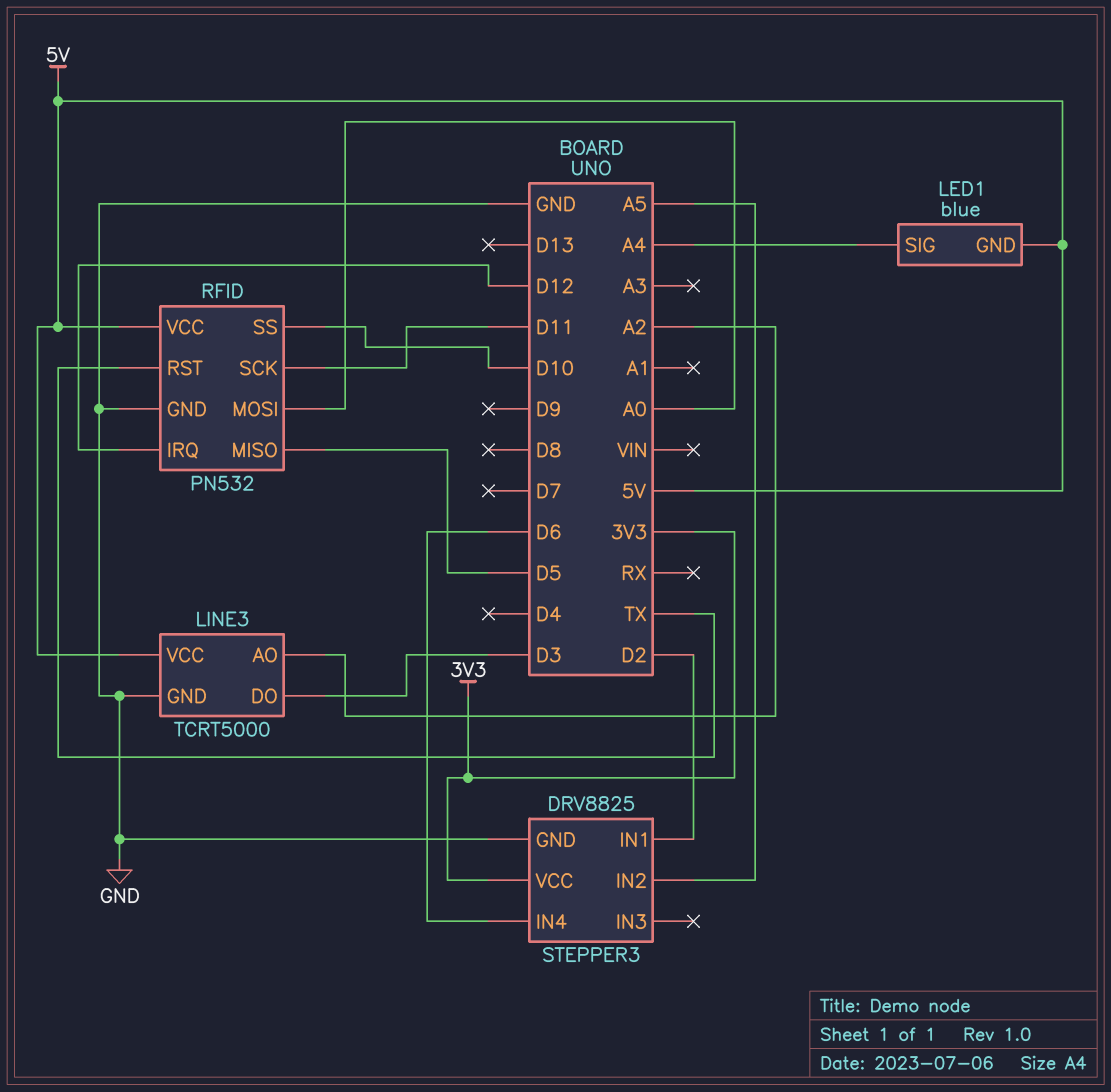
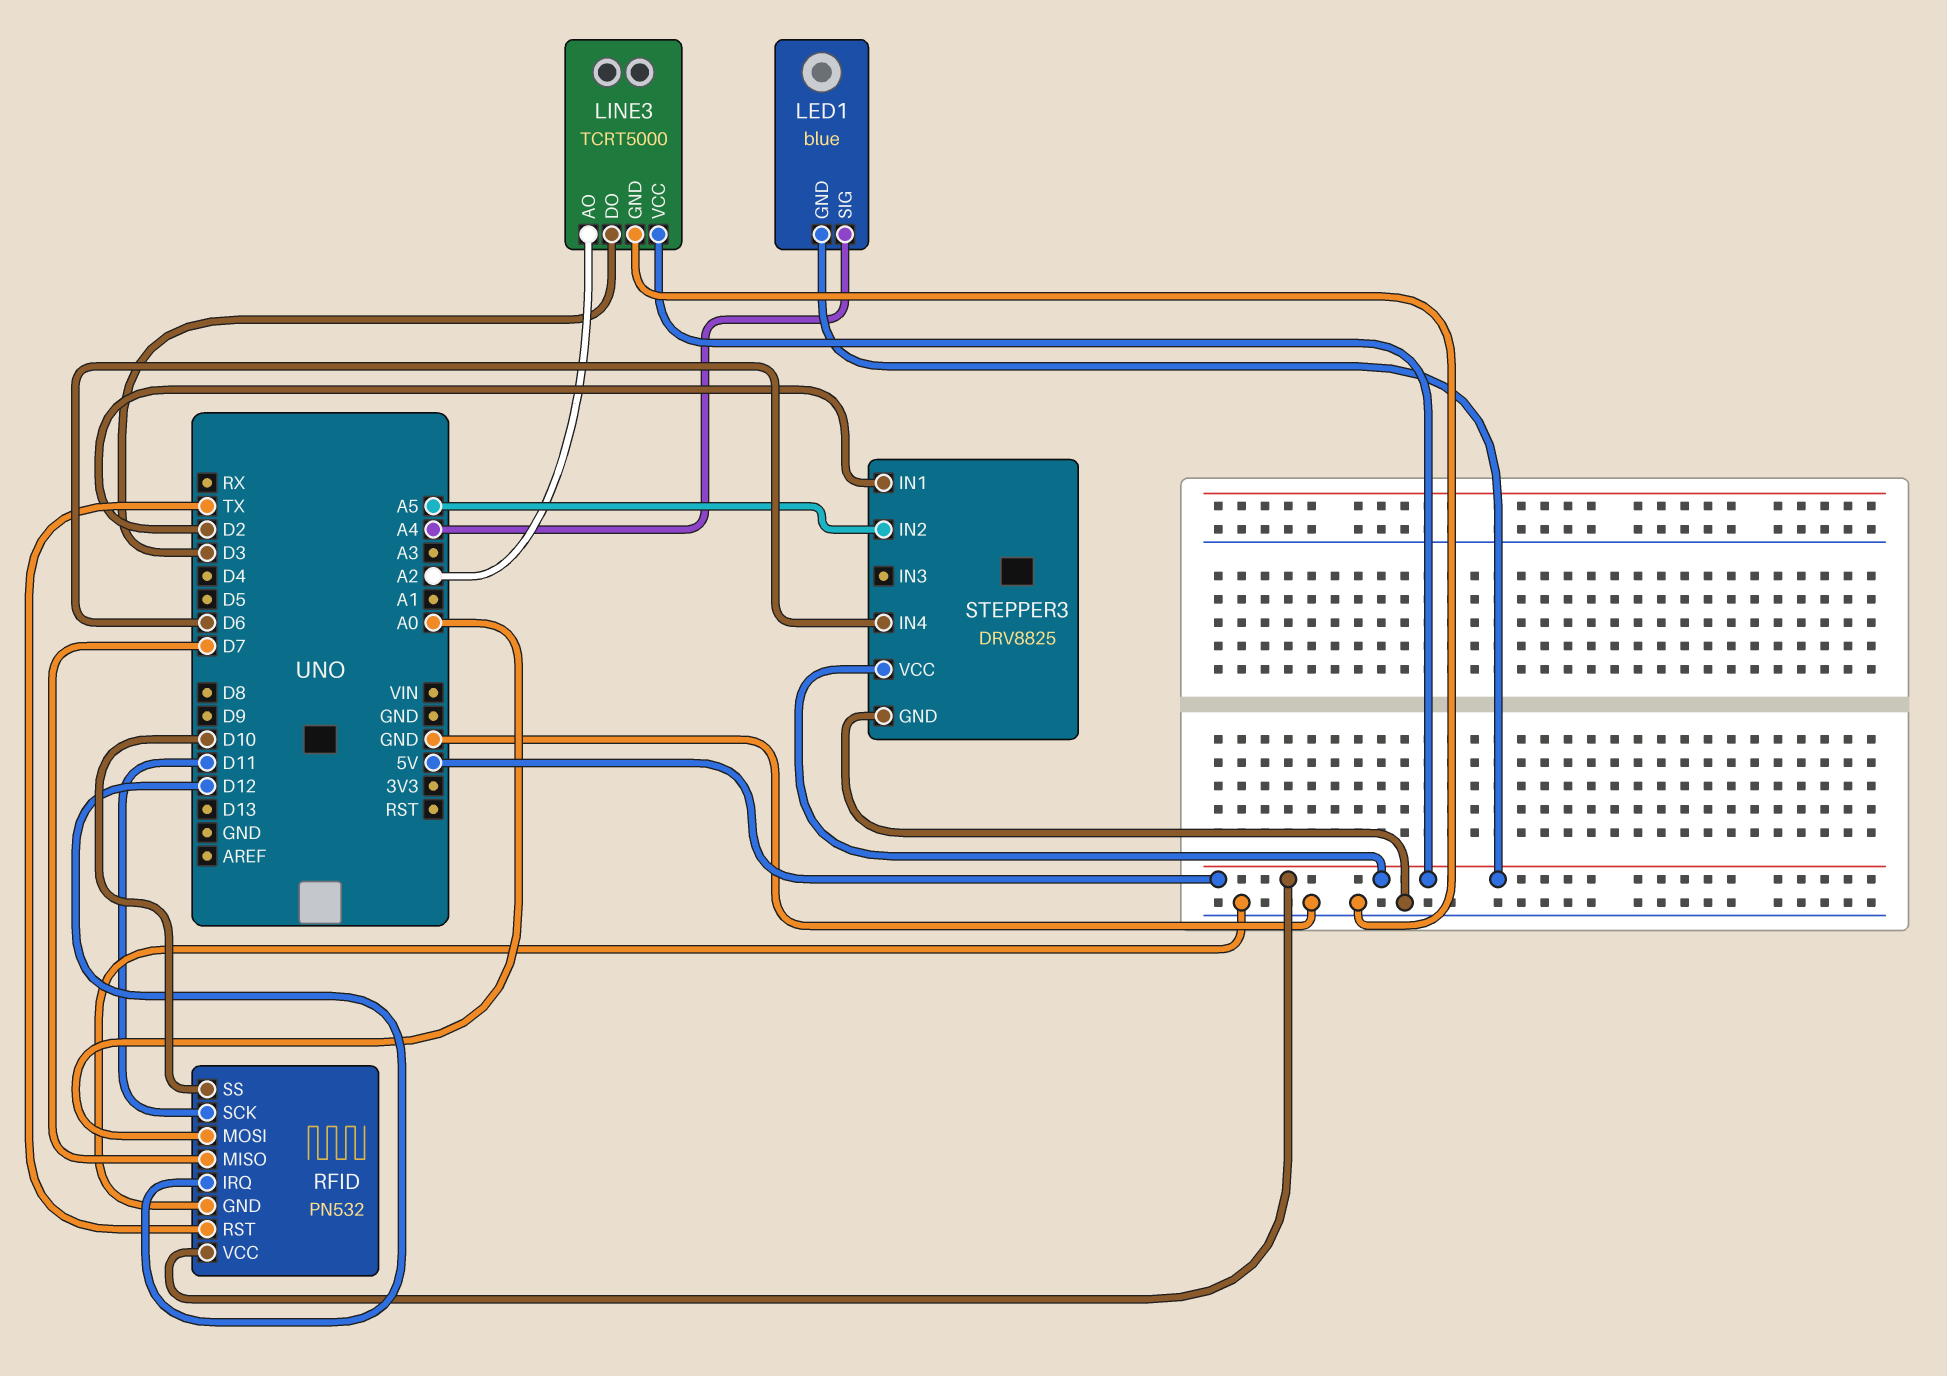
RFID pin MISO: D5 -> D7
STEPPER3 pin VCC: 3V3 -> 5V

